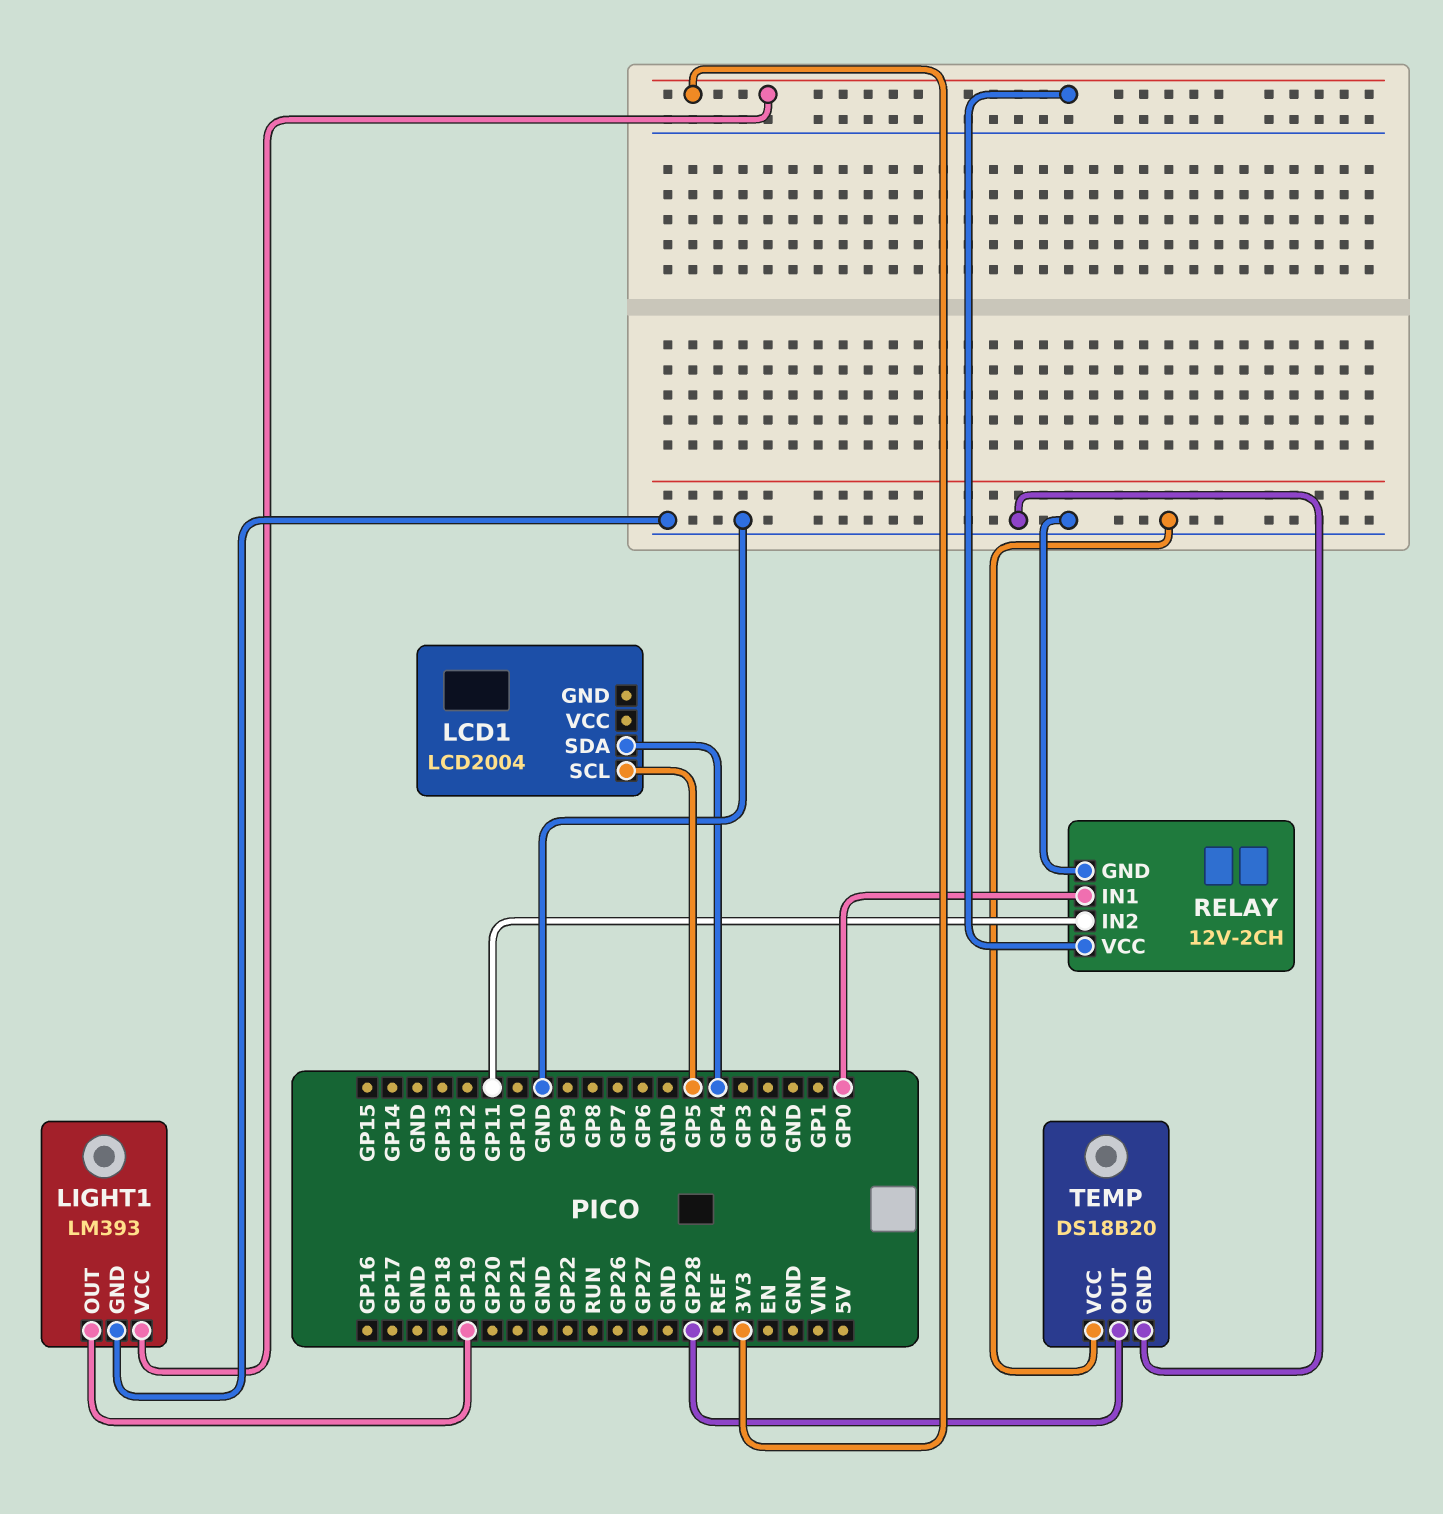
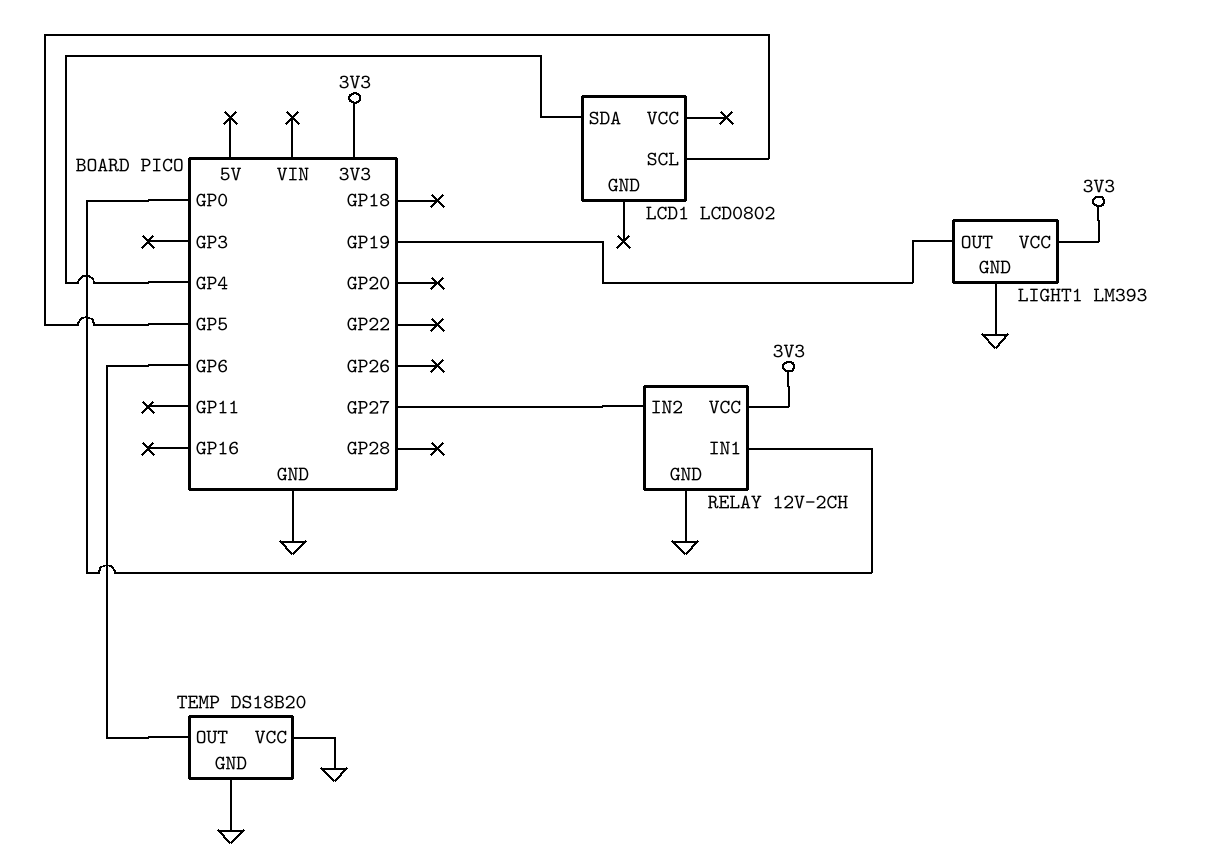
LCD1: LCD2004 -> LCD0802
RELAY pin IN2: GP11 -> GP27
TEMP pin OUT: GP28 -> GP6

